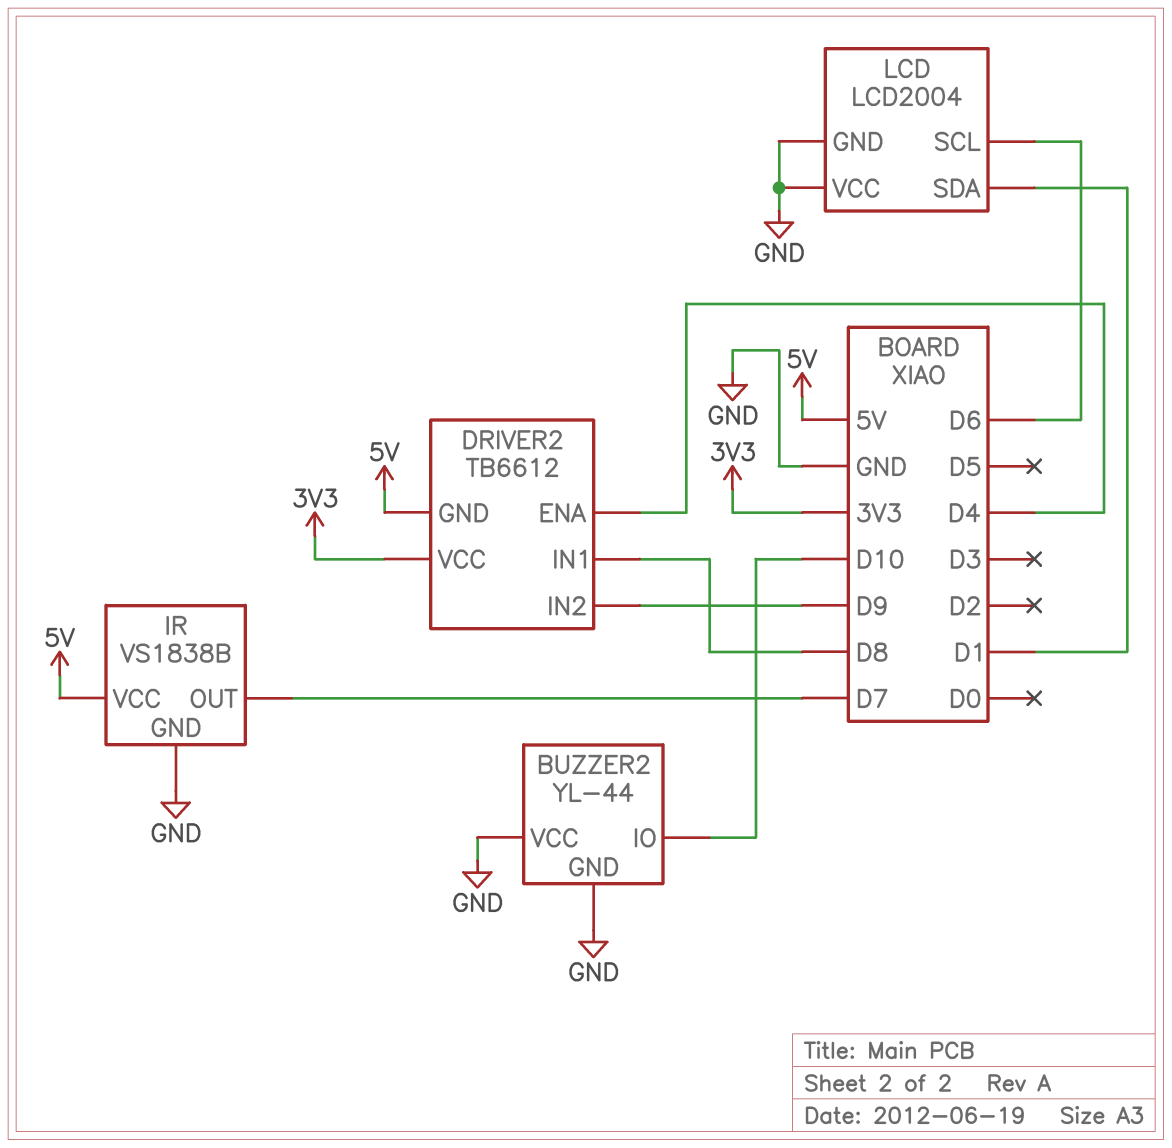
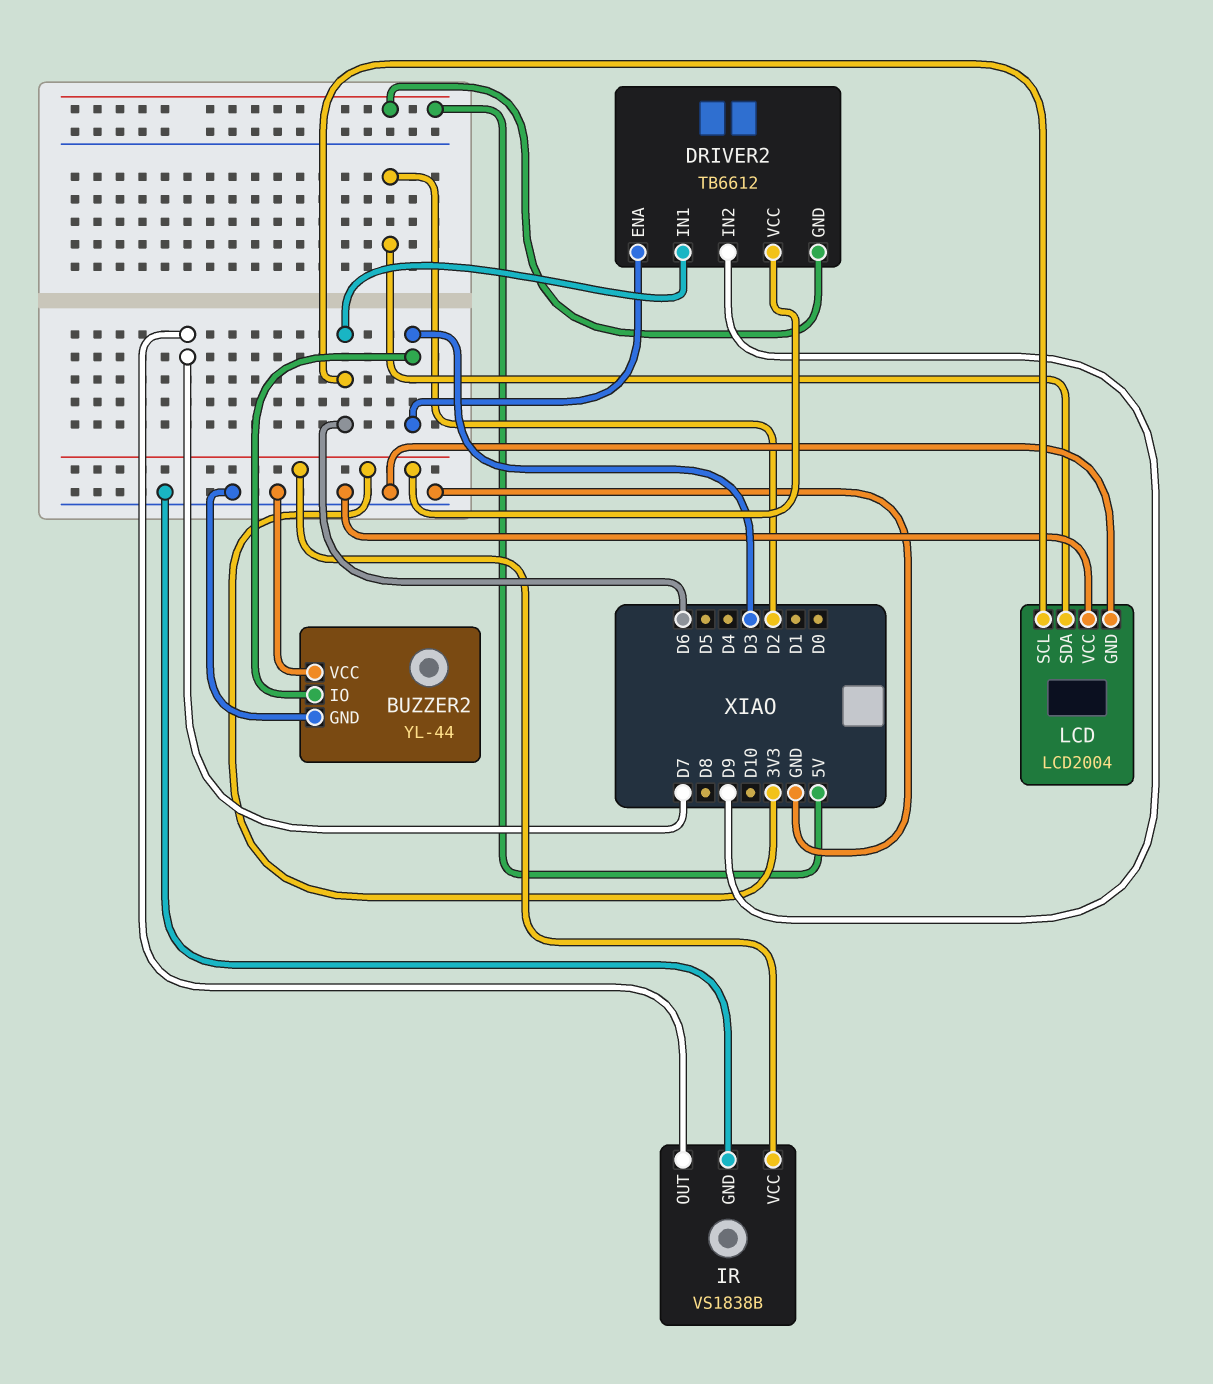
BUZZER2 pin IO: D10 -> D3
DRIVER2 pin ENA: D4 -> D3
DRIVER2 pin IN1: D8 -> D6
IR pin VCC: 5V -> 3V3
LCD pin SDA: D1 -> D2

